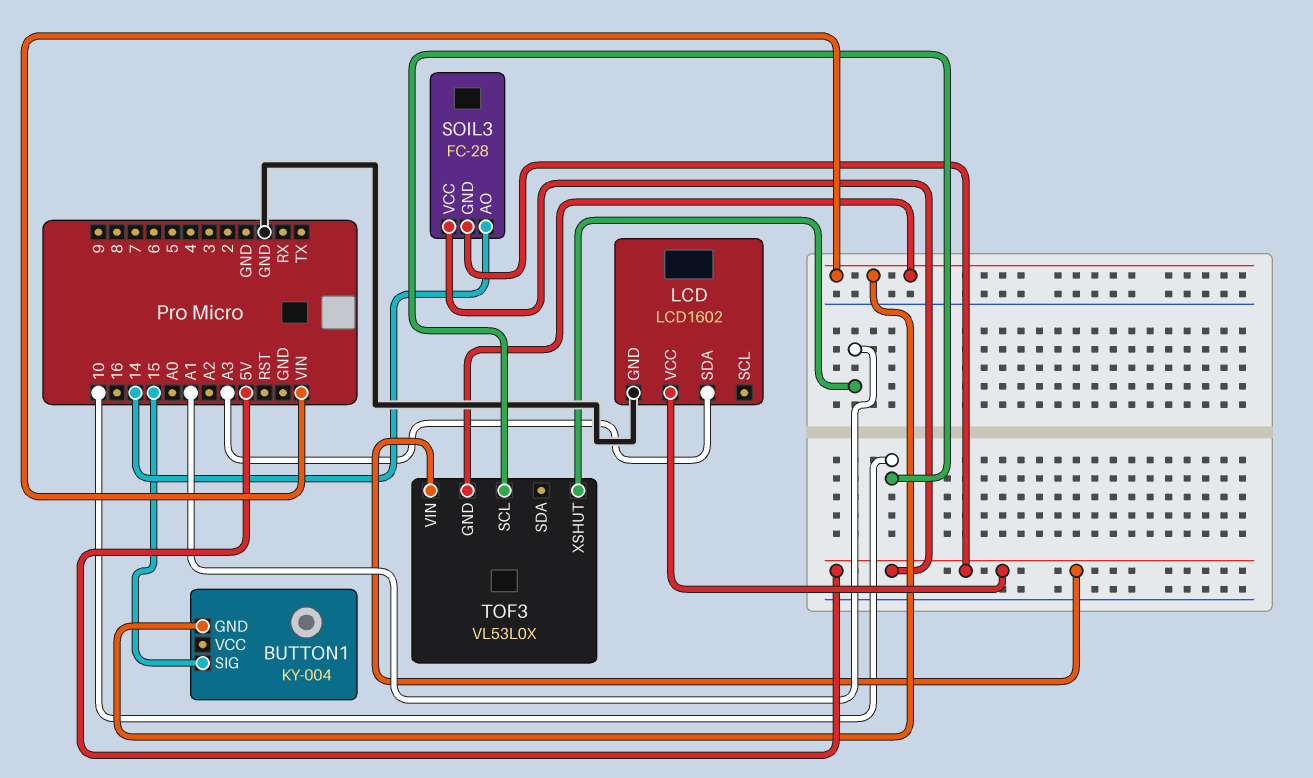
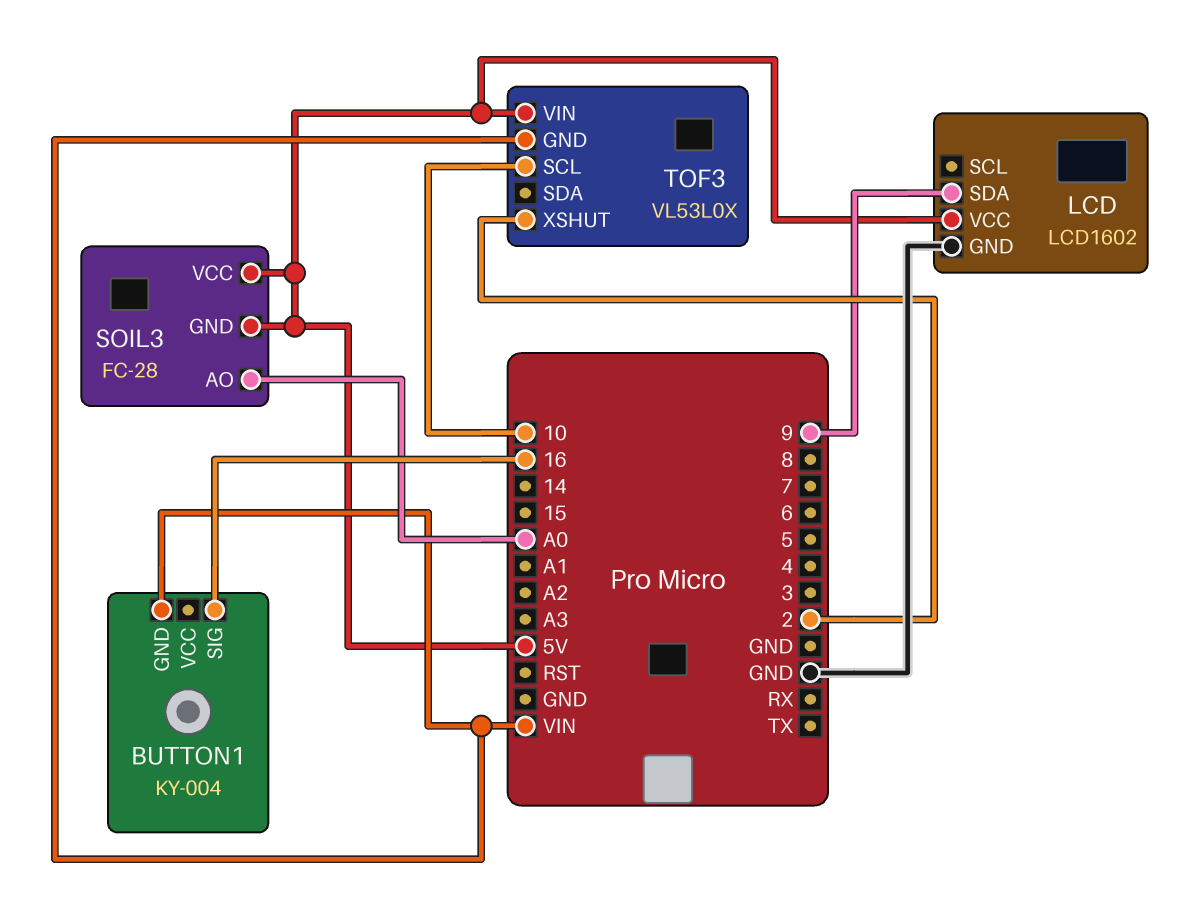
BUTTON1 pin SIG: 15 -> 16
LCD pin SDA: A3 -> 9
SOIL3 pin AO: 14 -> A0
TOF3 pin XSHUT: A1 -> 2

